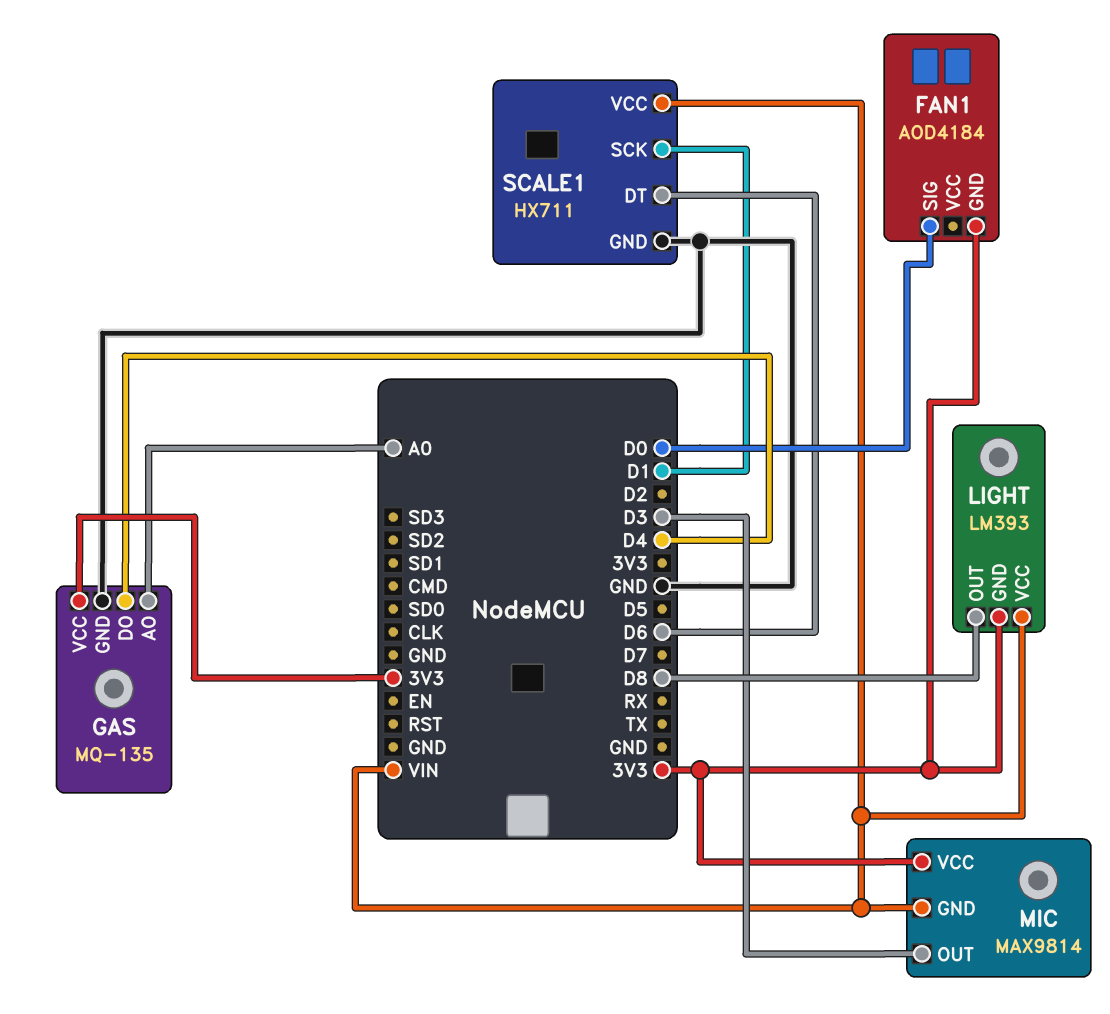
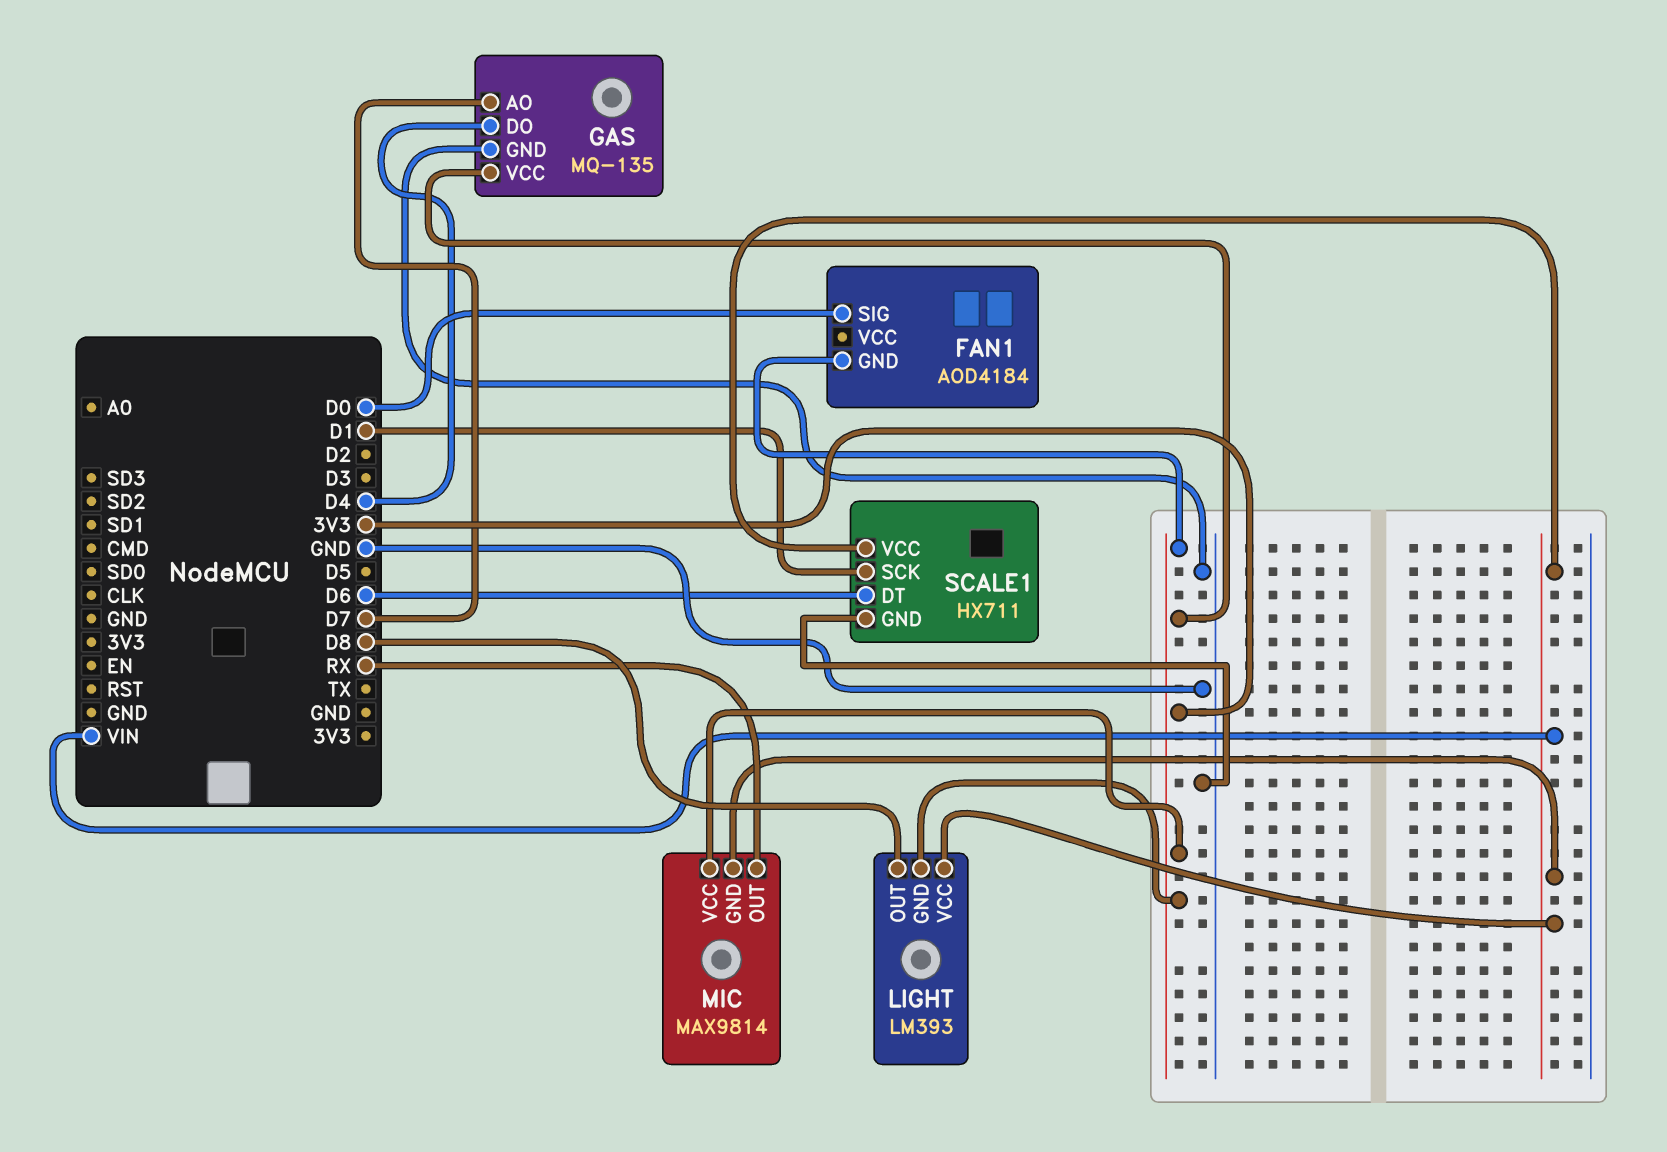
GAS pin AO: A0 -> D7
MIC pin OUT: D3 -> RX

